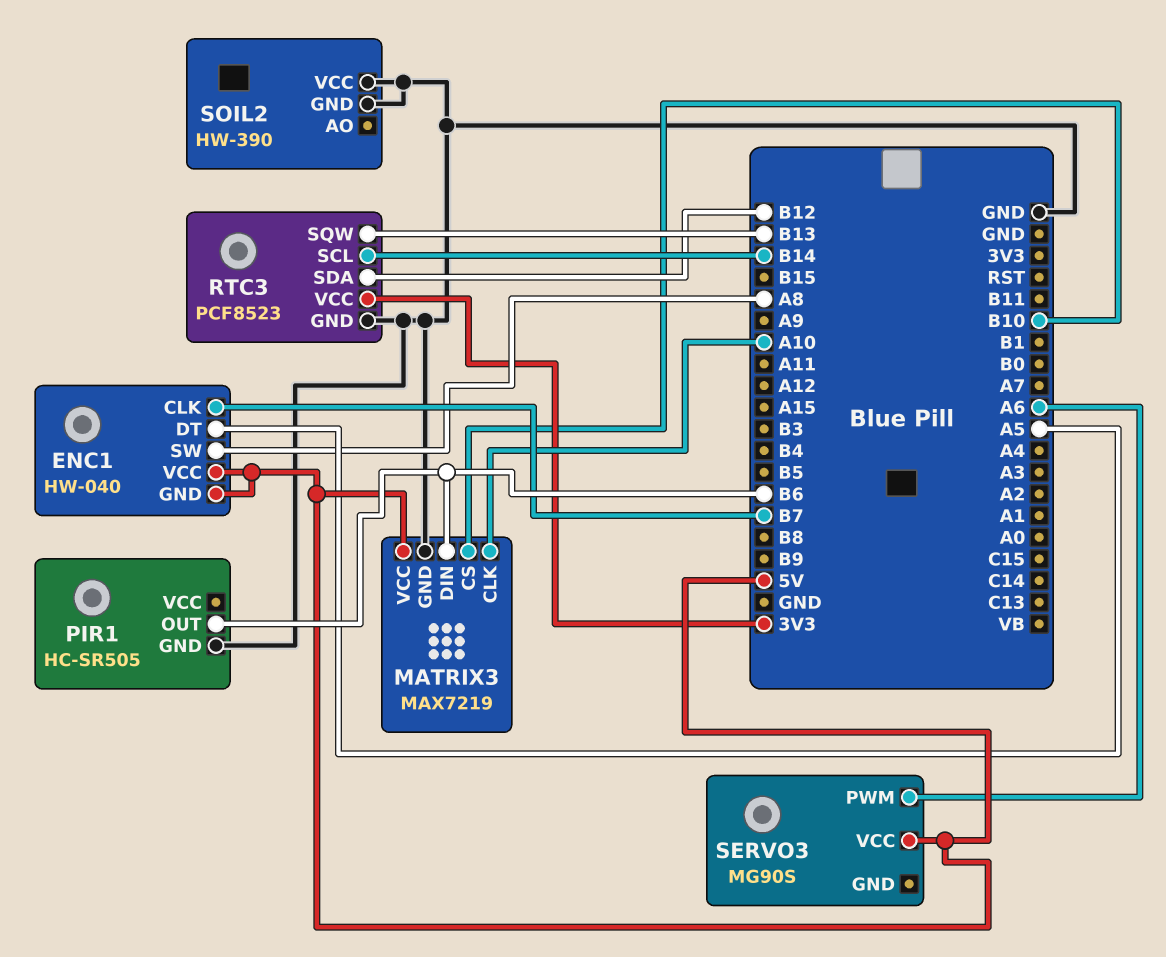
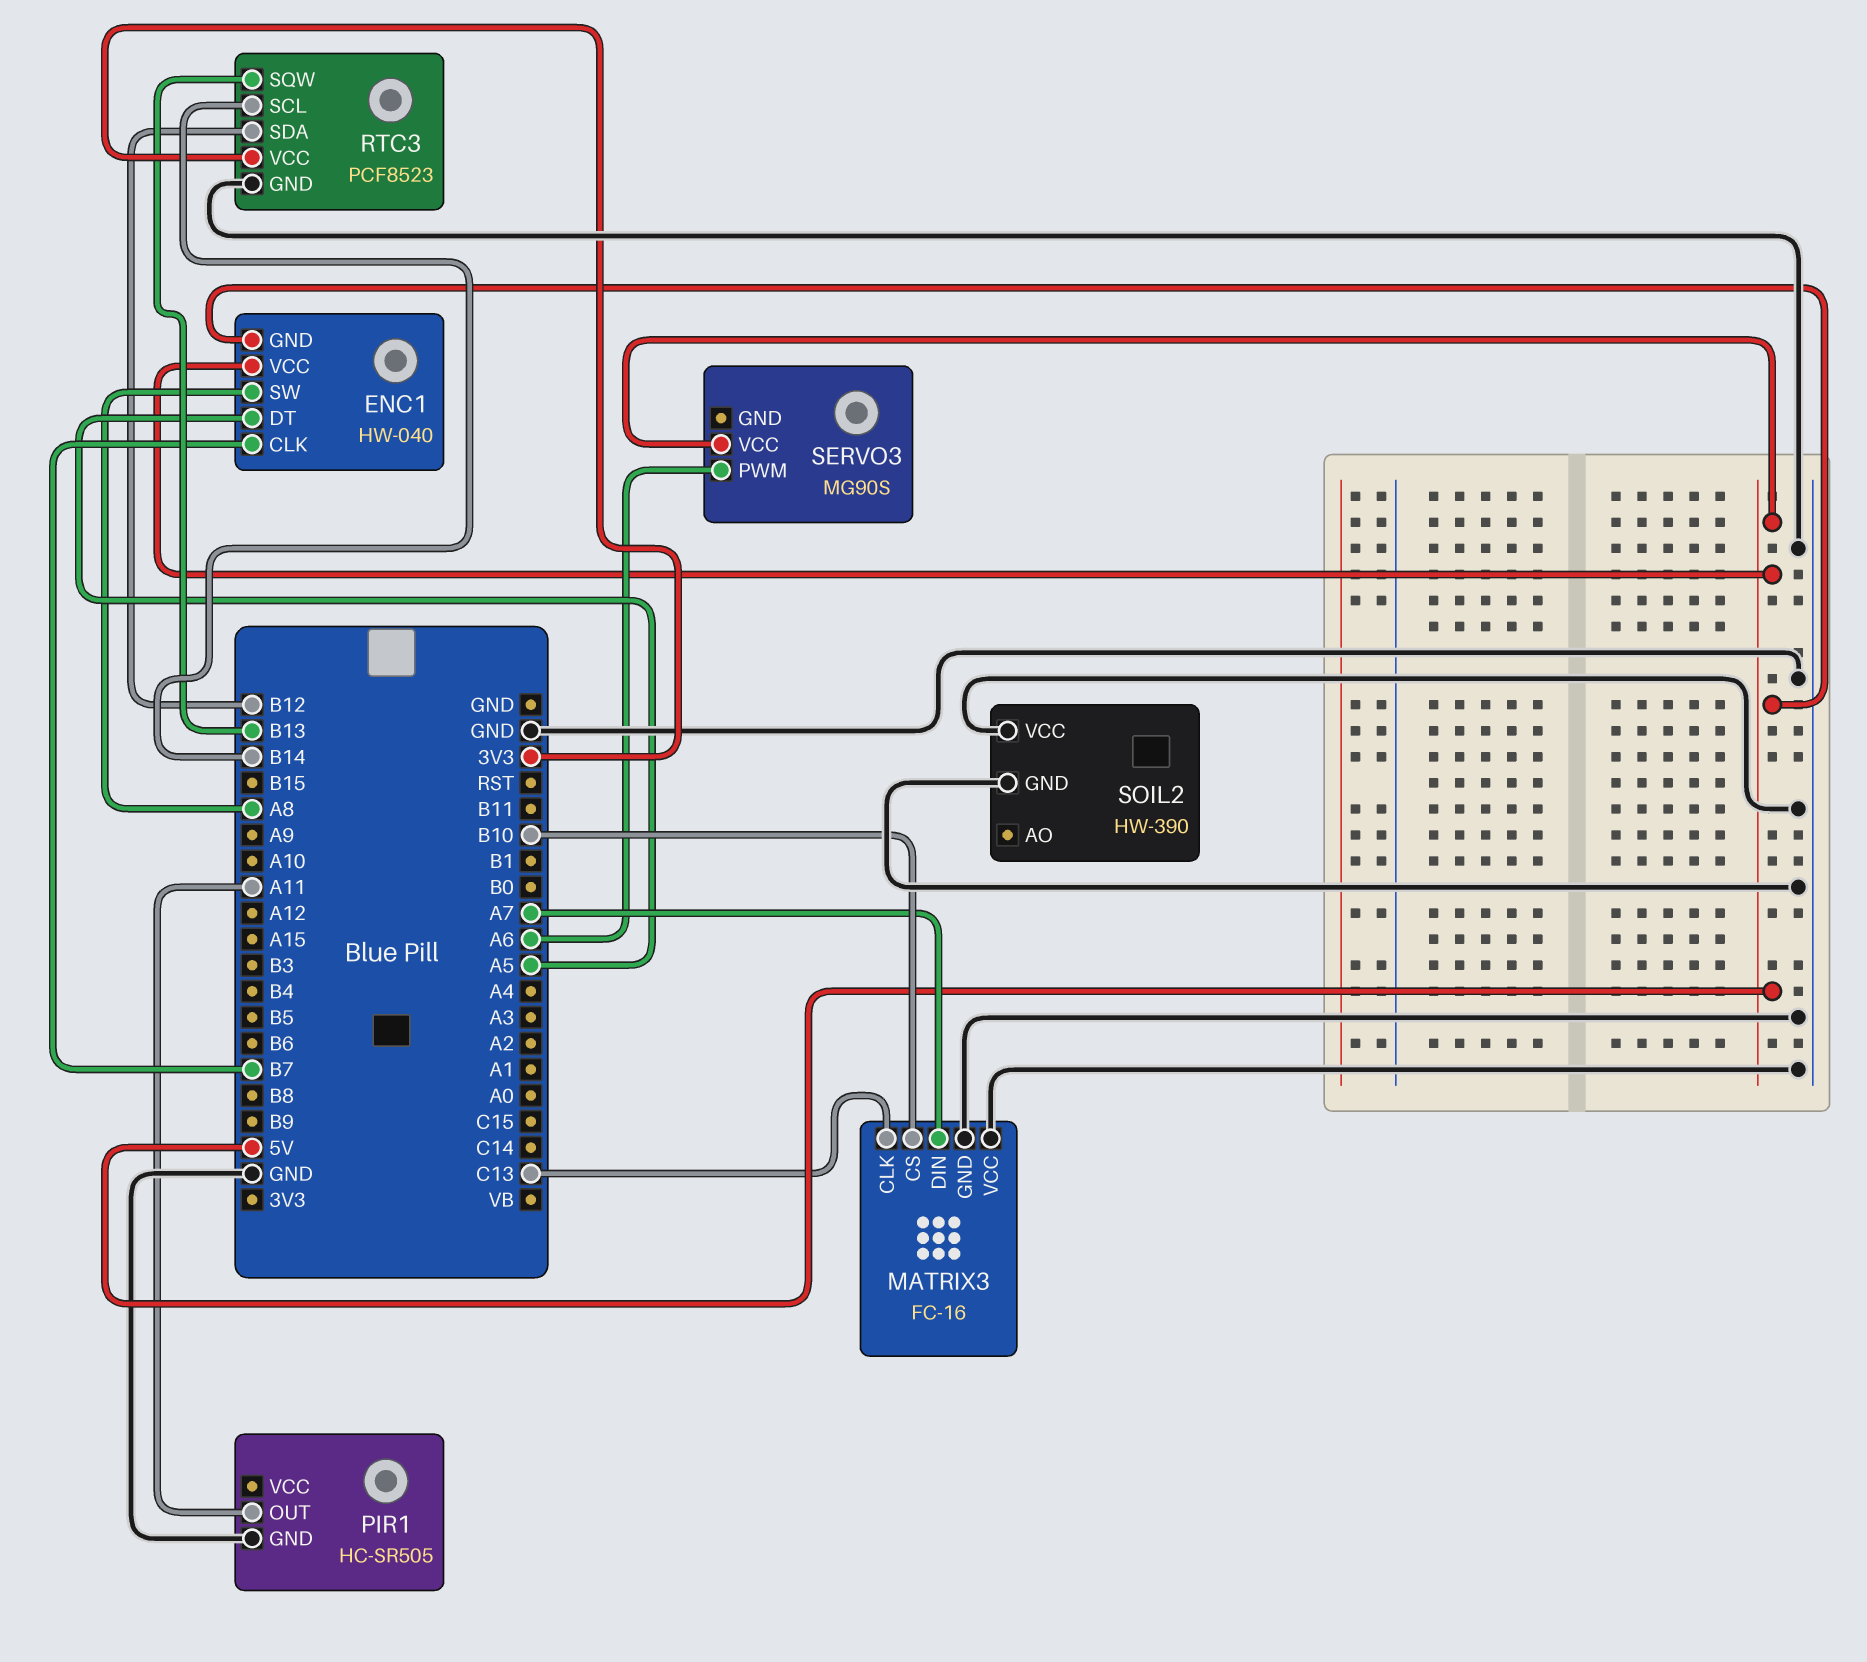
MATRIX3: MAX7219 -> FC-16
MATRIX3 pin CLK: A10 -> C13
MATRIX3 pin DIN: B6 -> A7
MATRIX3 pin VCC: 5V -> GND
PIR1 pin OUT: B6 -> A11

